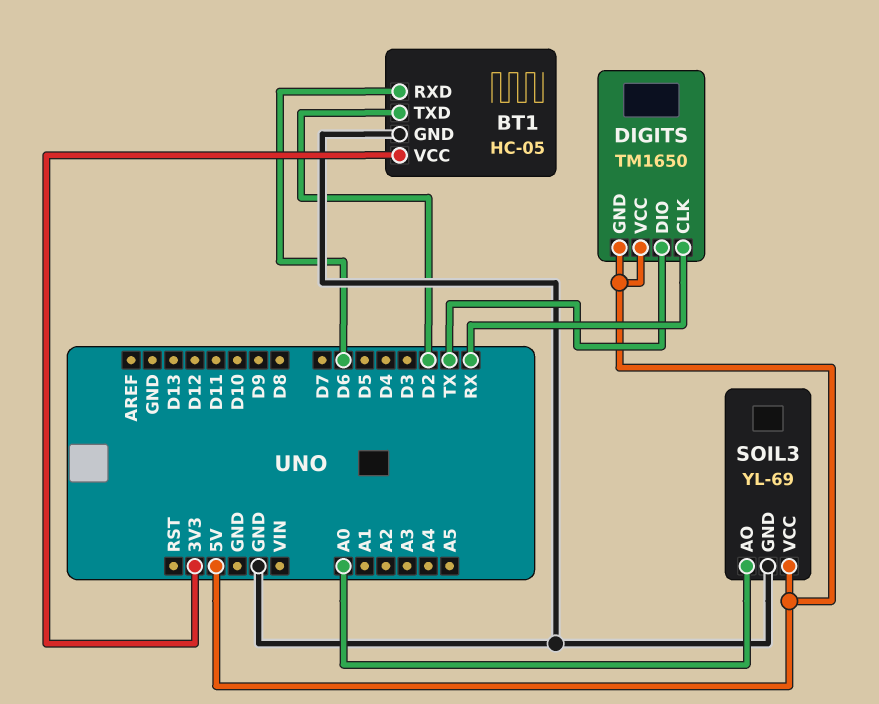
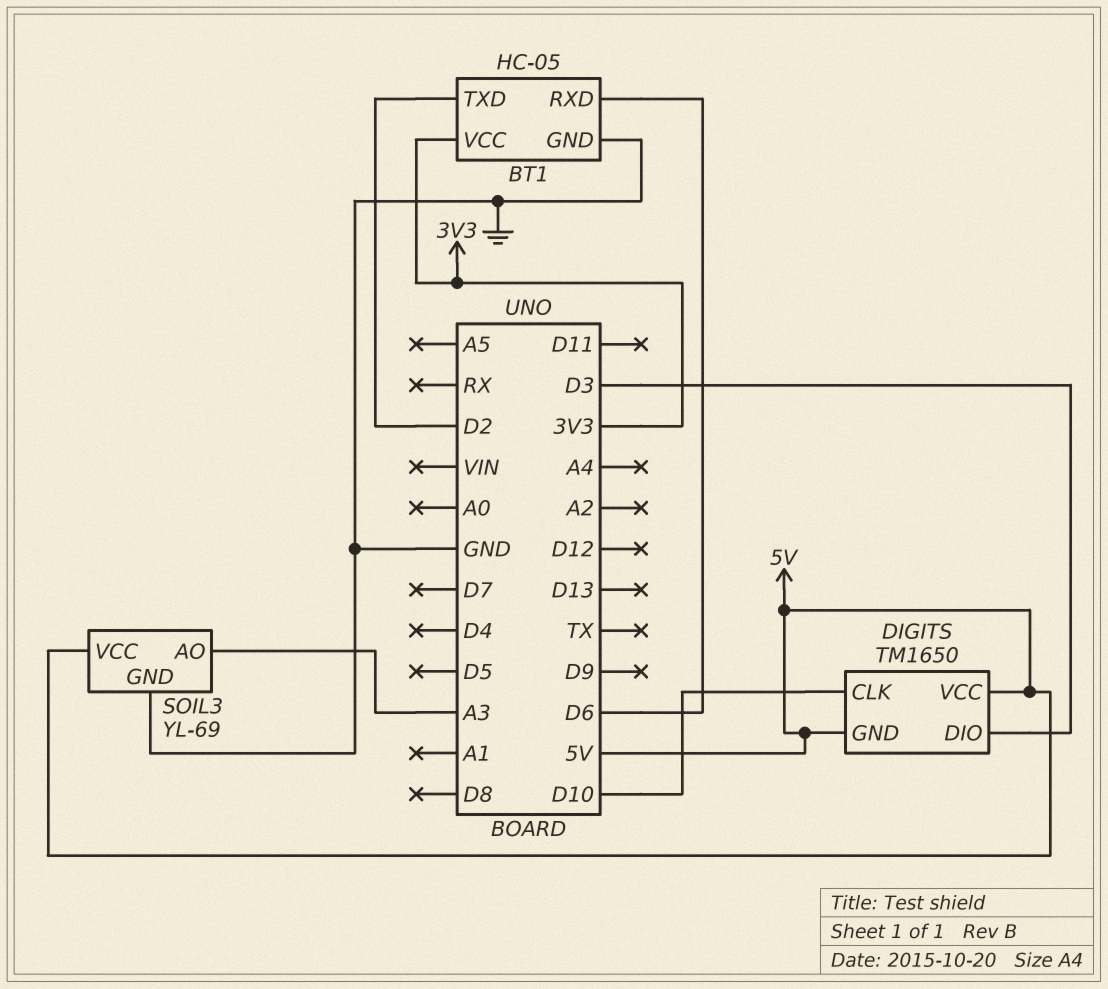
DIGITS pin CLK: RX -> D10
DIGITS pin DIO: TX -> D3
SOIL3 pin AO: A0 -> A3

